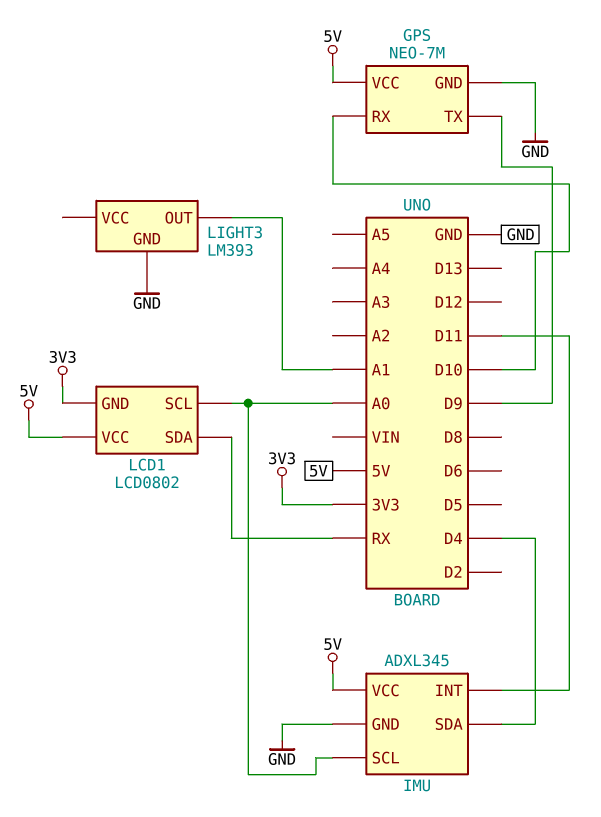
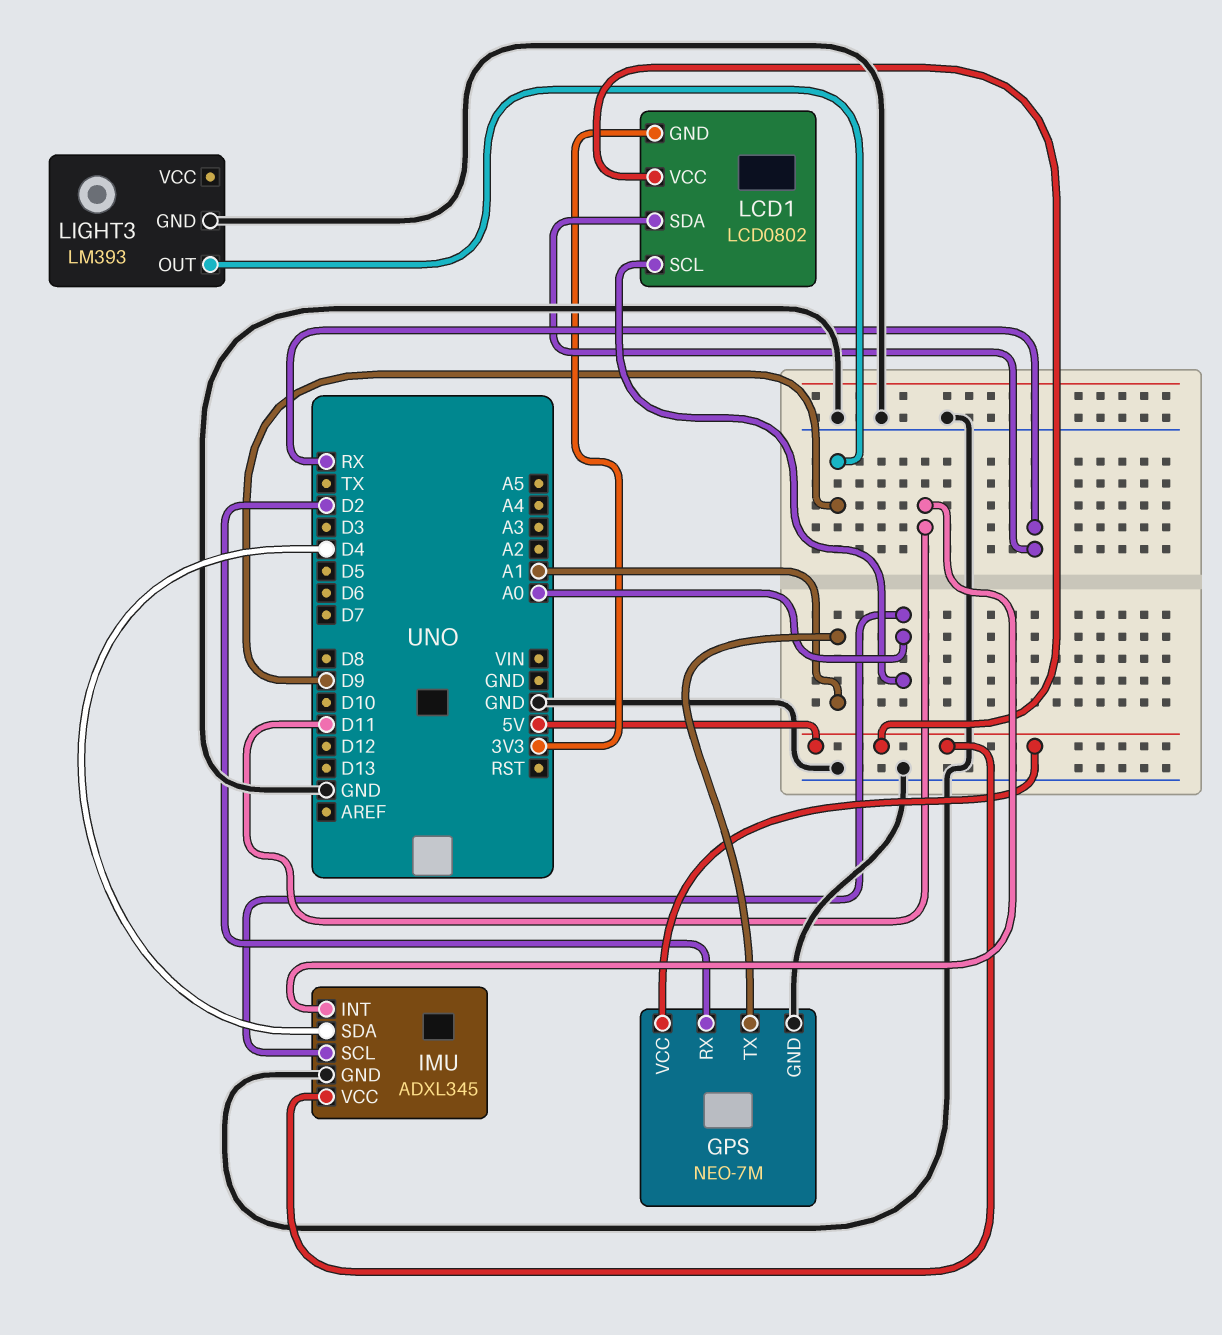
GPS pin RX: D10 -> D2
GPS pin TX: D9 -> A1
LIGHT3 pin OUT: A1 -> D9

